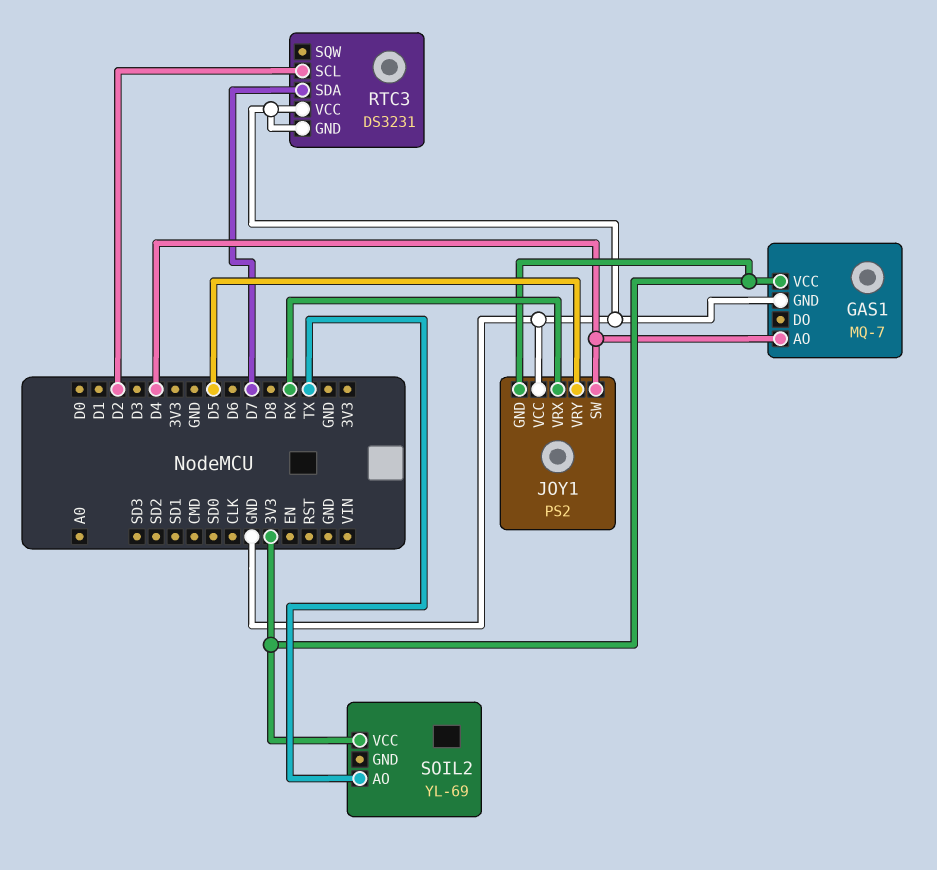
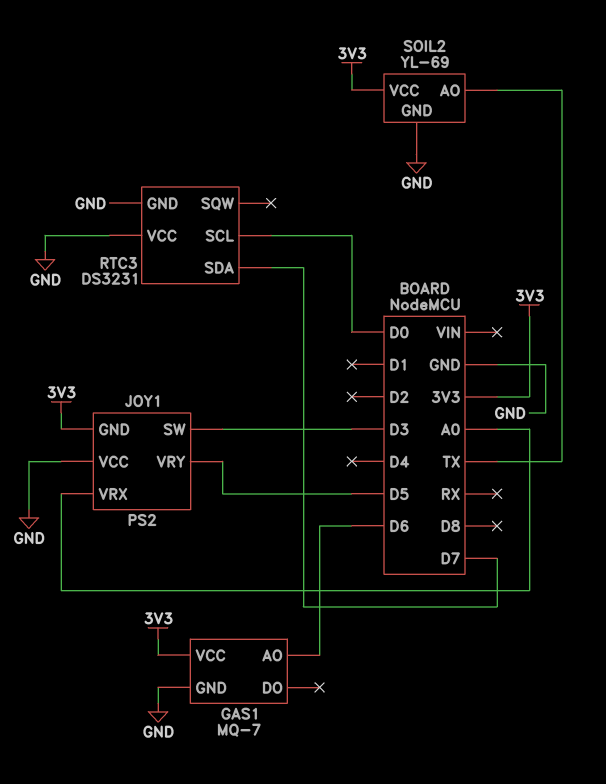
GAS1 pin AO: D4 -> D6
JOY1 pin SW: D4 -> D3
JOY1 pin VRX: RX -> A0
RTC3 pin SCL: D2 -> D0
SOIL2 pin GND: none -> GND

